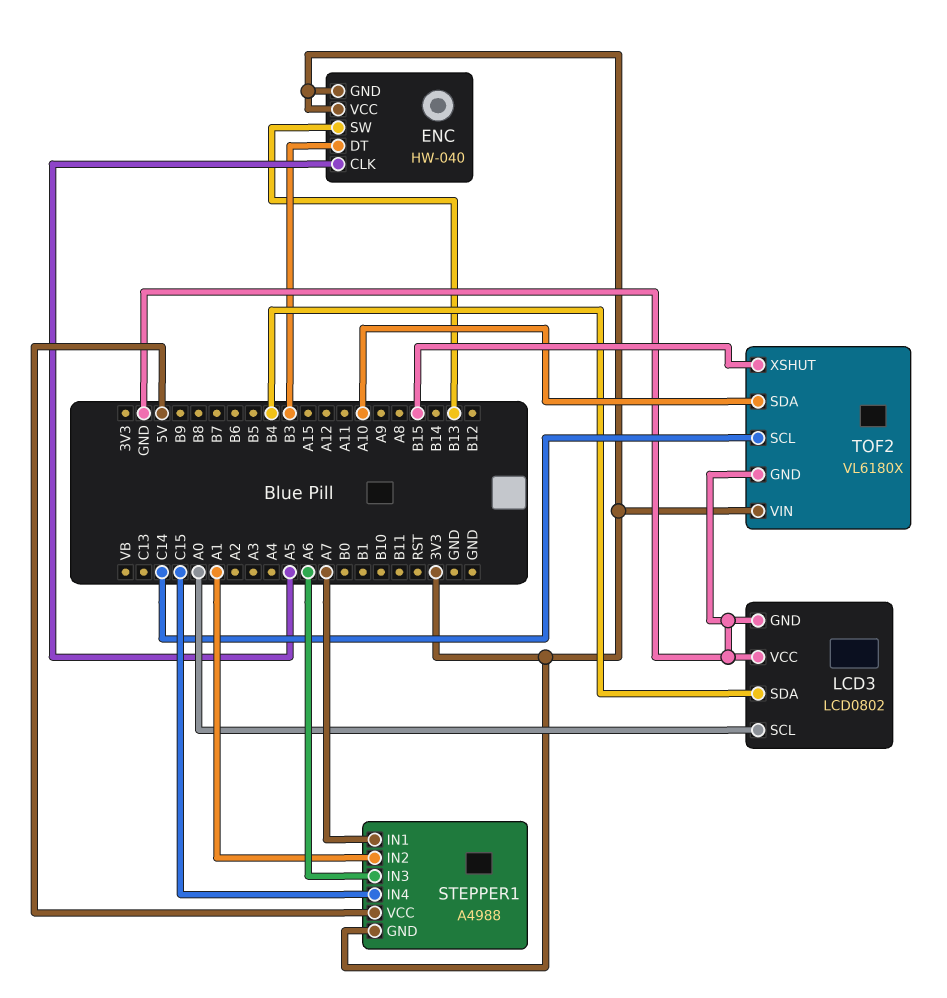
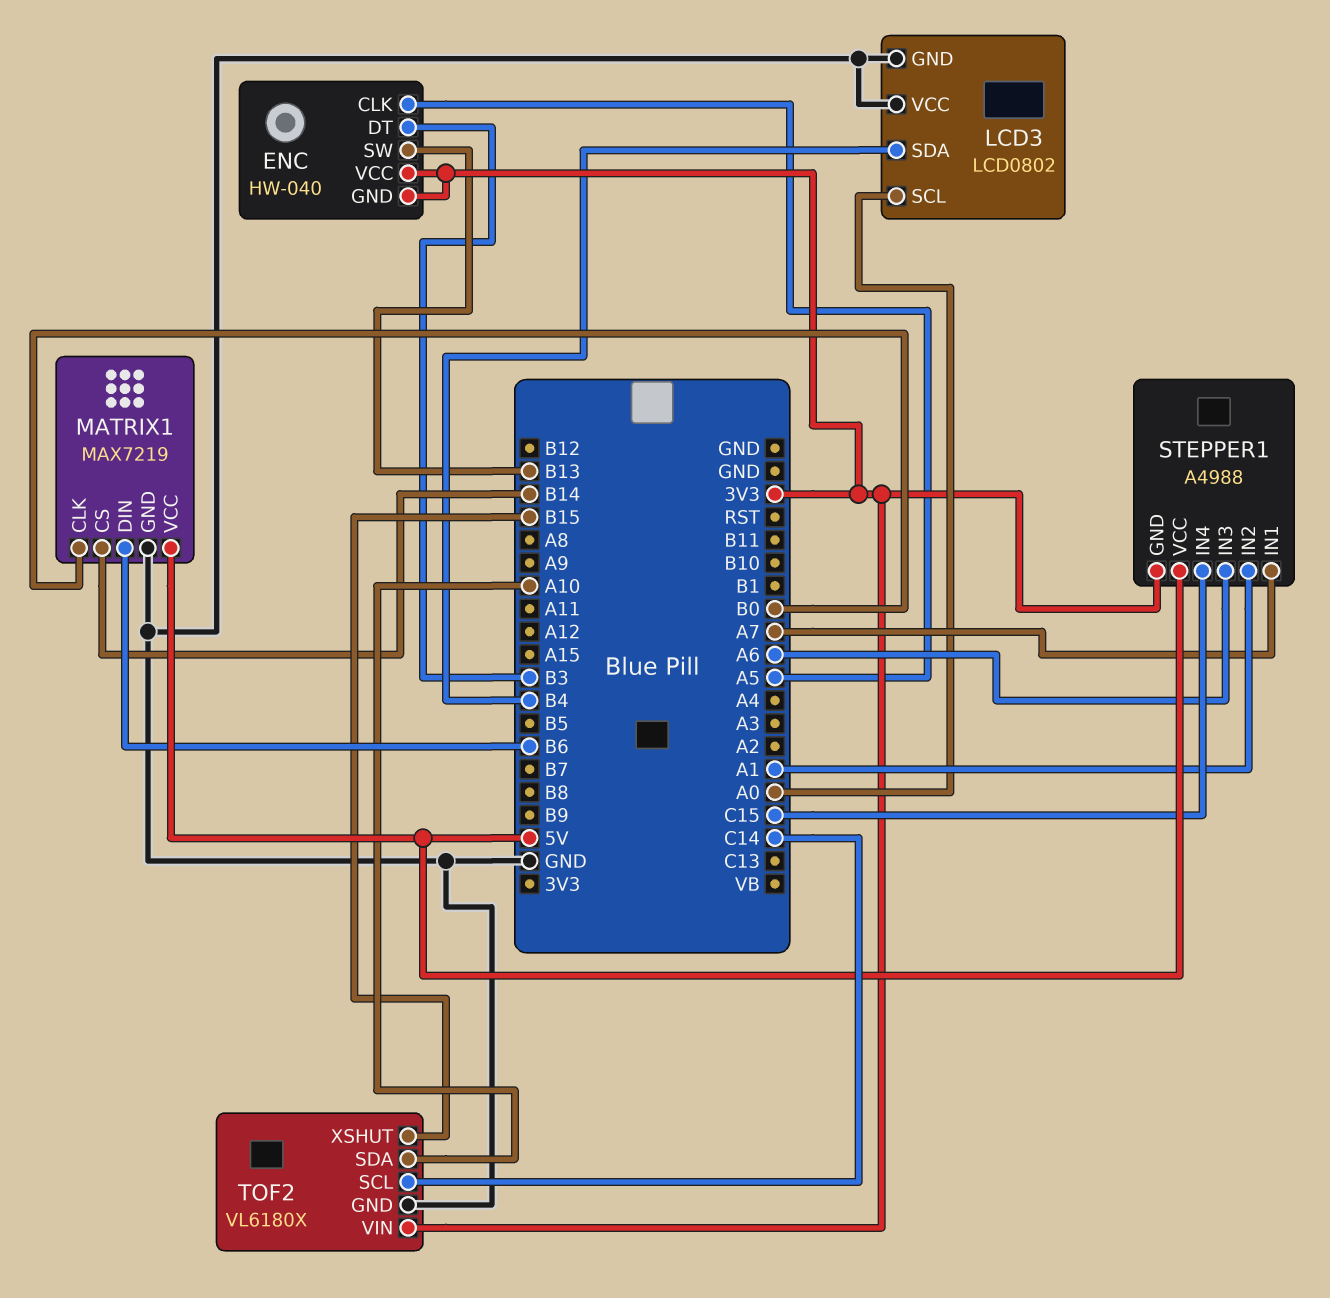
MATRIX1: none -> MAX7219
MATRIX1 pin CLK: none -> B0
MATRIX1 pin CS: none -> B14
MATRIX1 pin DIN: none -> B6
MATRIX1 pin GND: none -> GND
MATRIX1 pin VCC: none -> 5V

